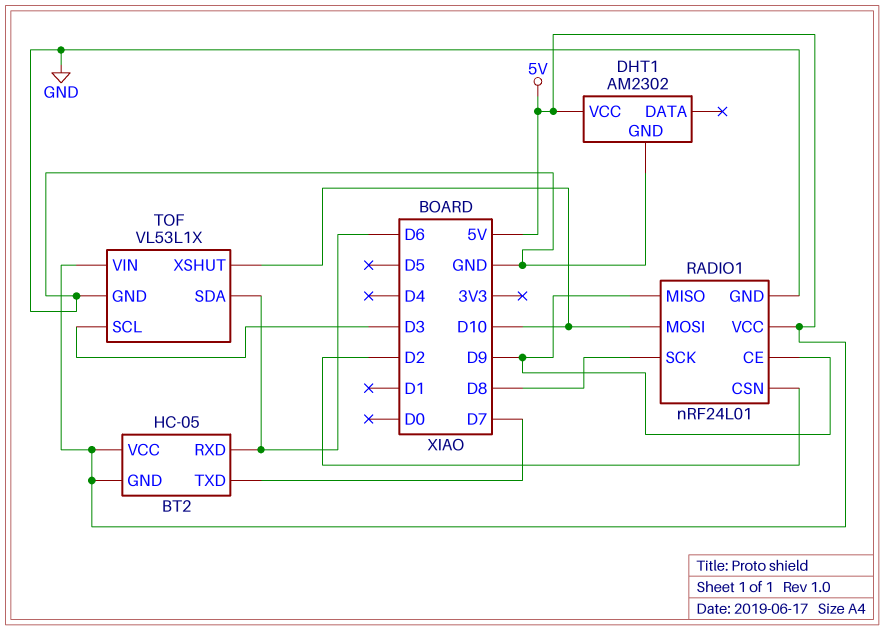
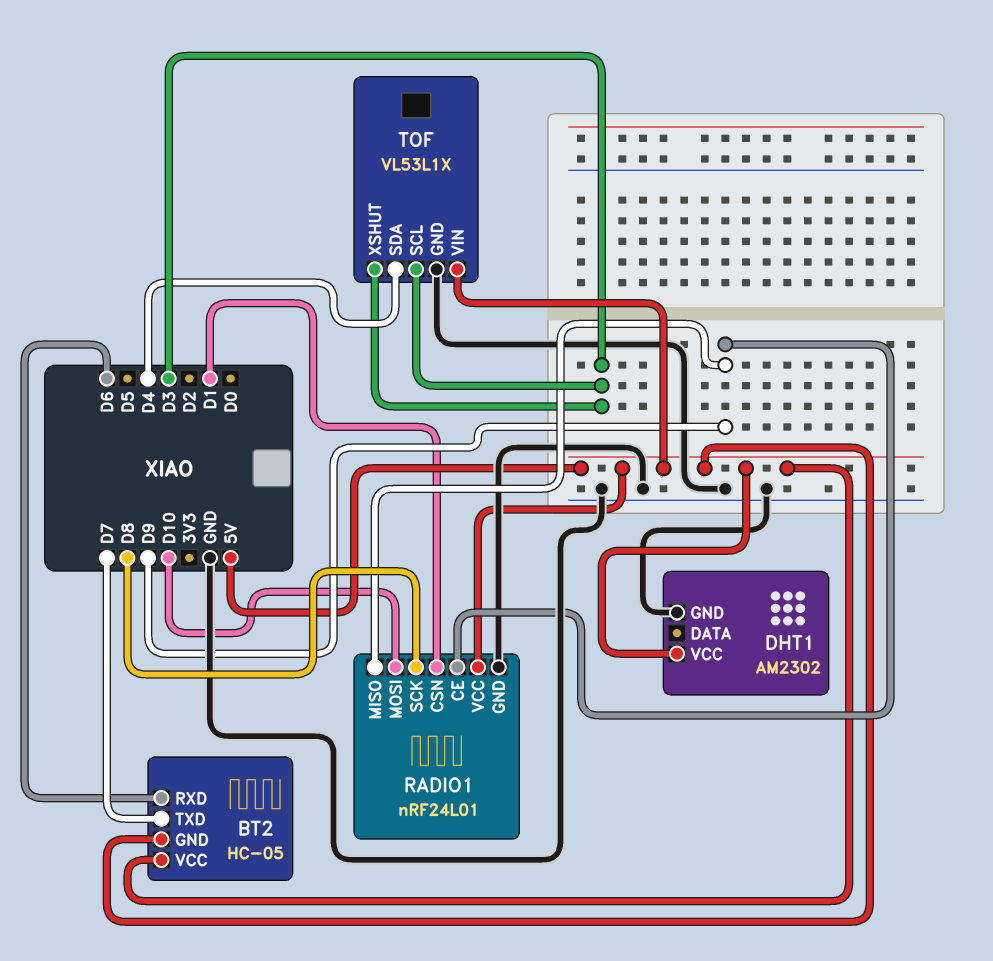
RADIO1 pin CSN: D2 -> D1
TOF pin SDA: D6 -> D4
TOF pin XSHUT: D10 -> D3

